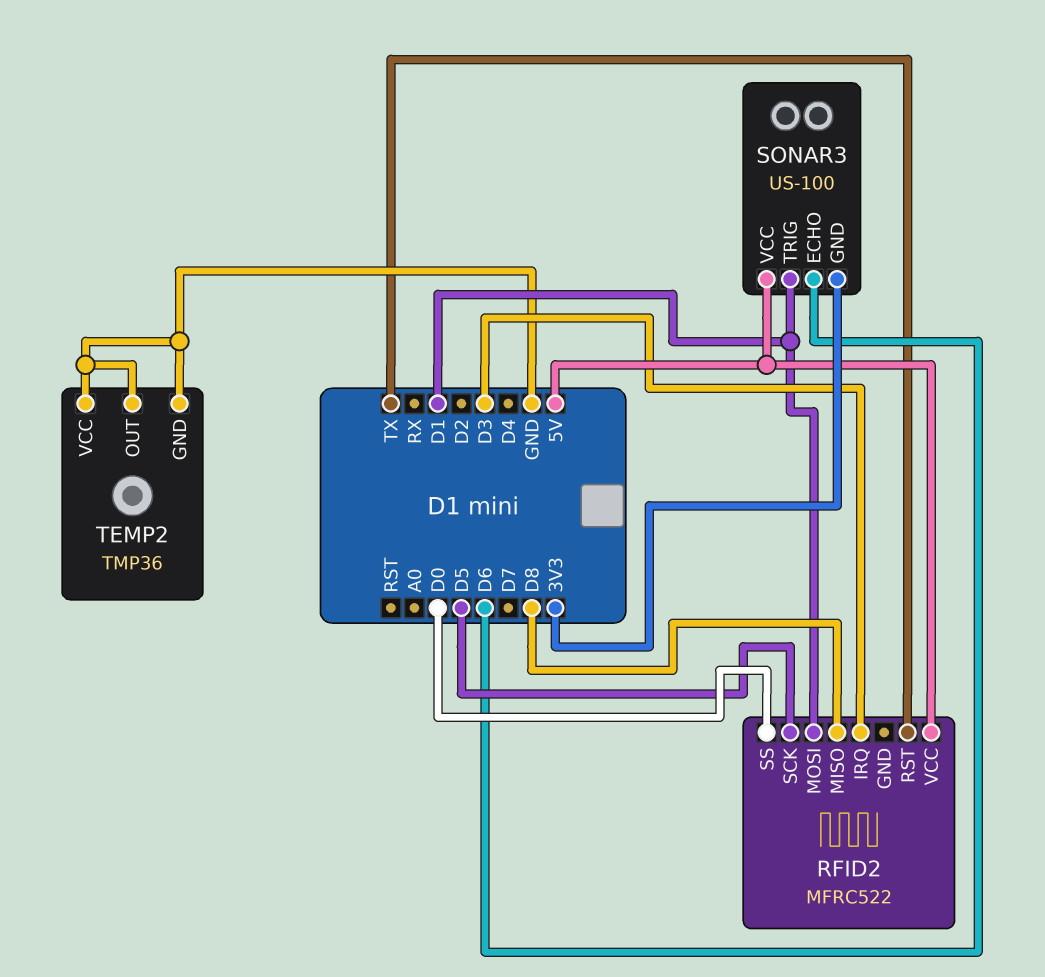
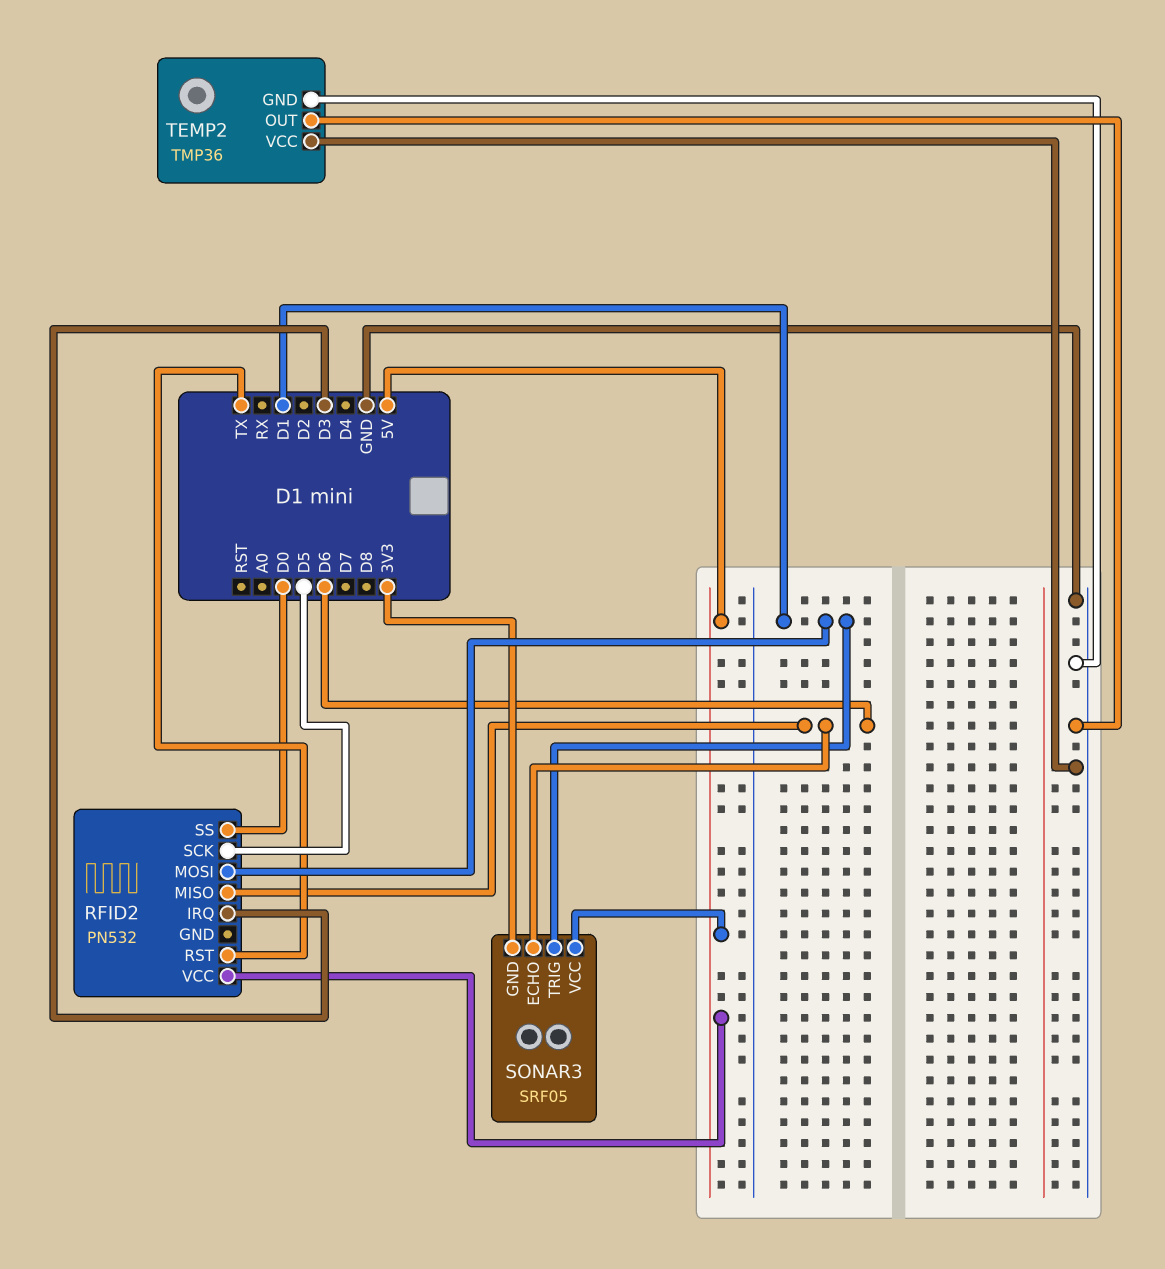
RFID2: MFRC522 -> PN532
RFID2 pin MISO: D8 -> D6
SONAR3: US-100 -> SRF05

